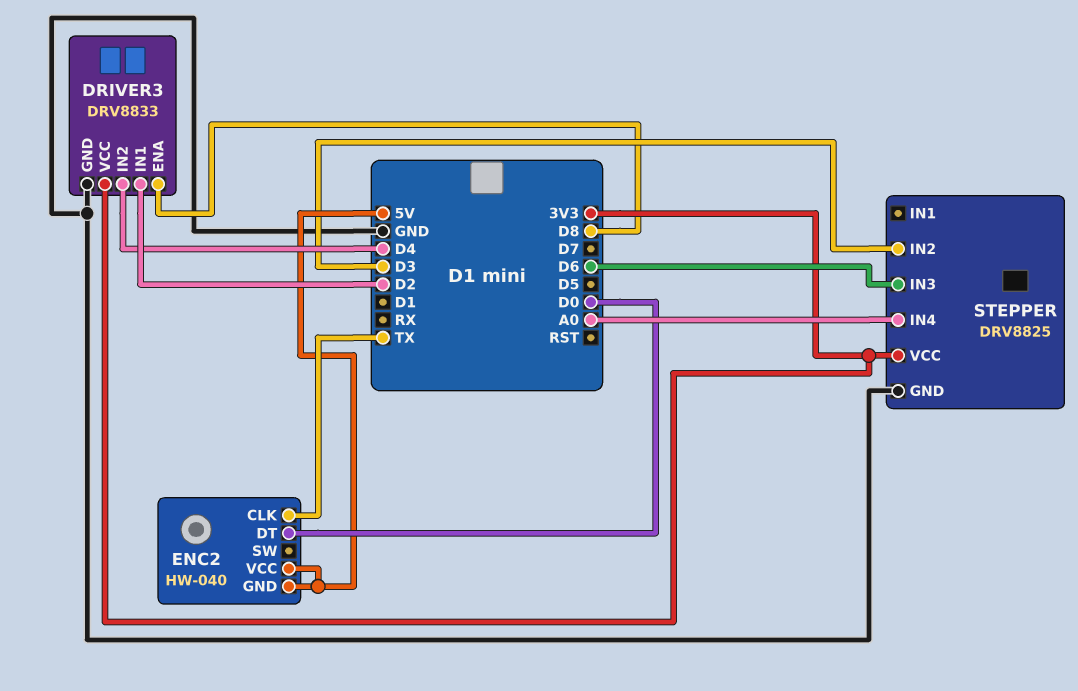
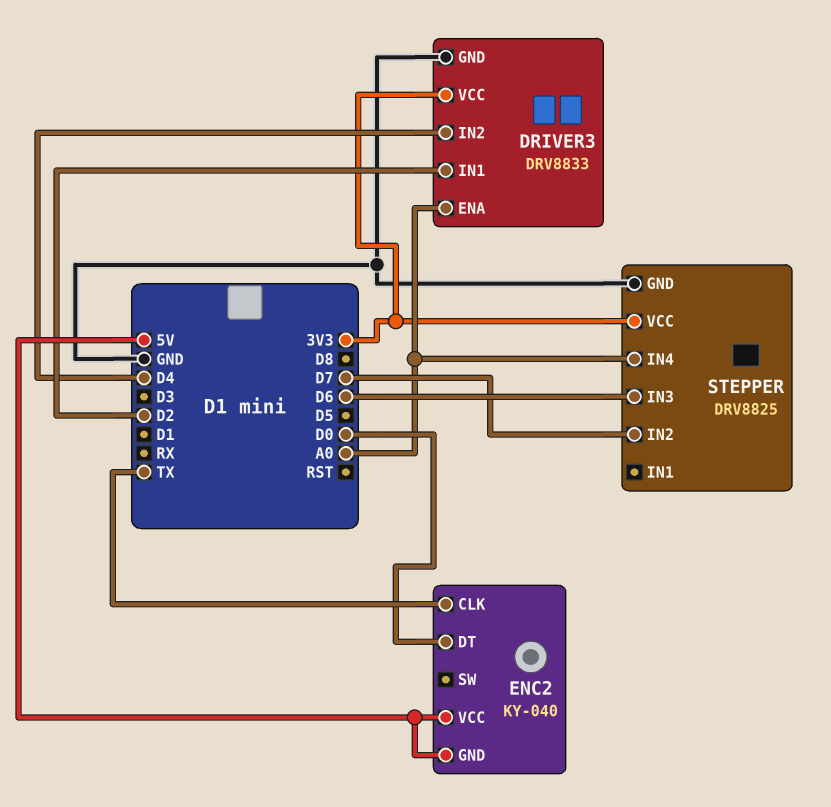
DRIVER3 pin ENA: D8 -> A0
ENC2: HW-040 -> KY-040
STEPPER pin IN2: D3 -> D7

